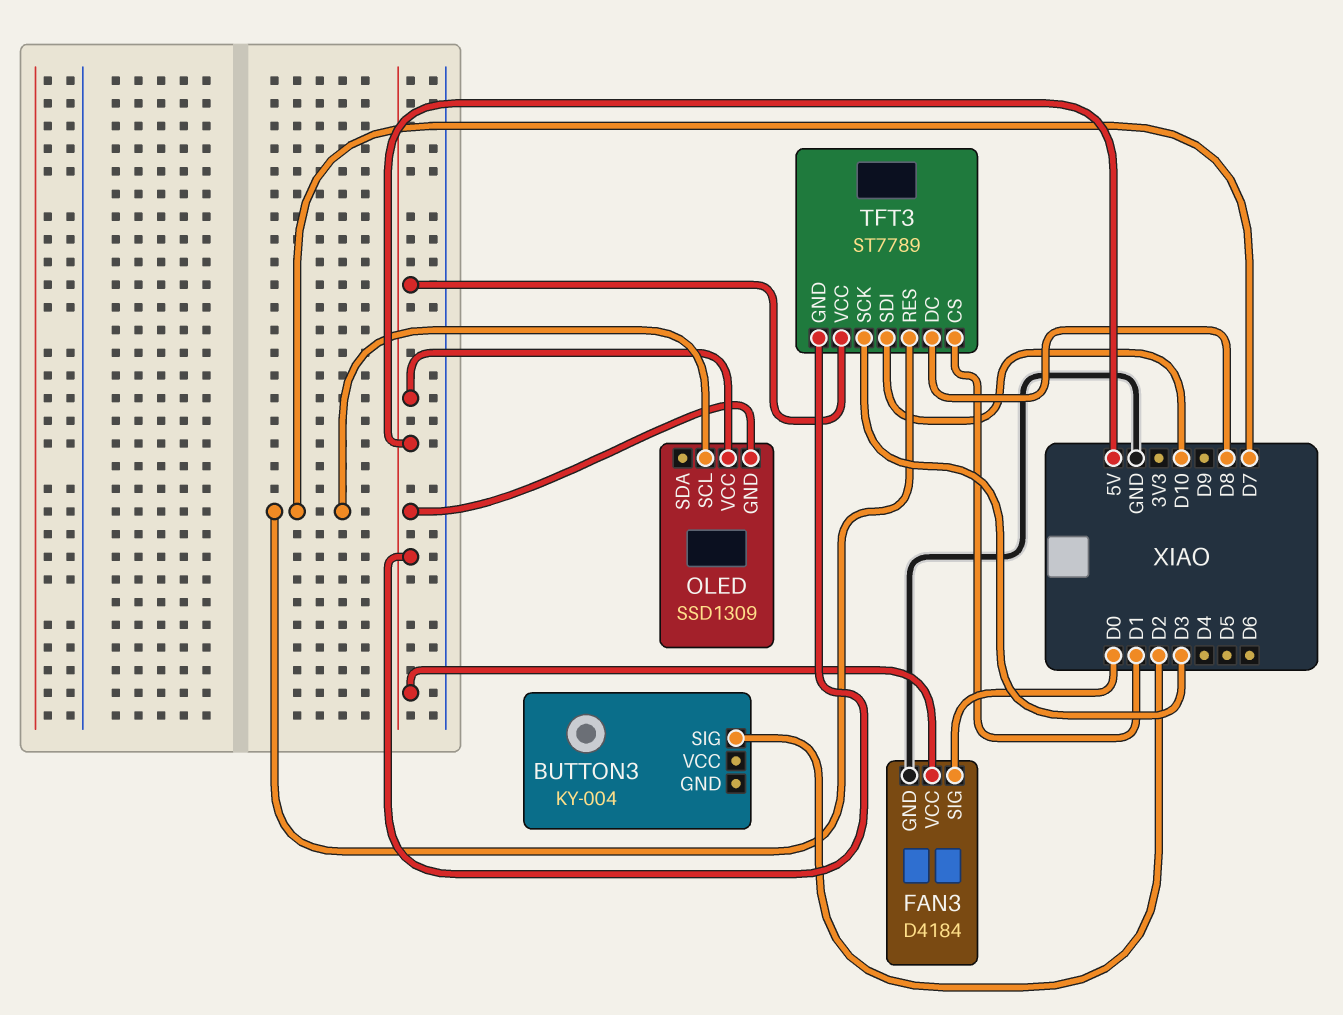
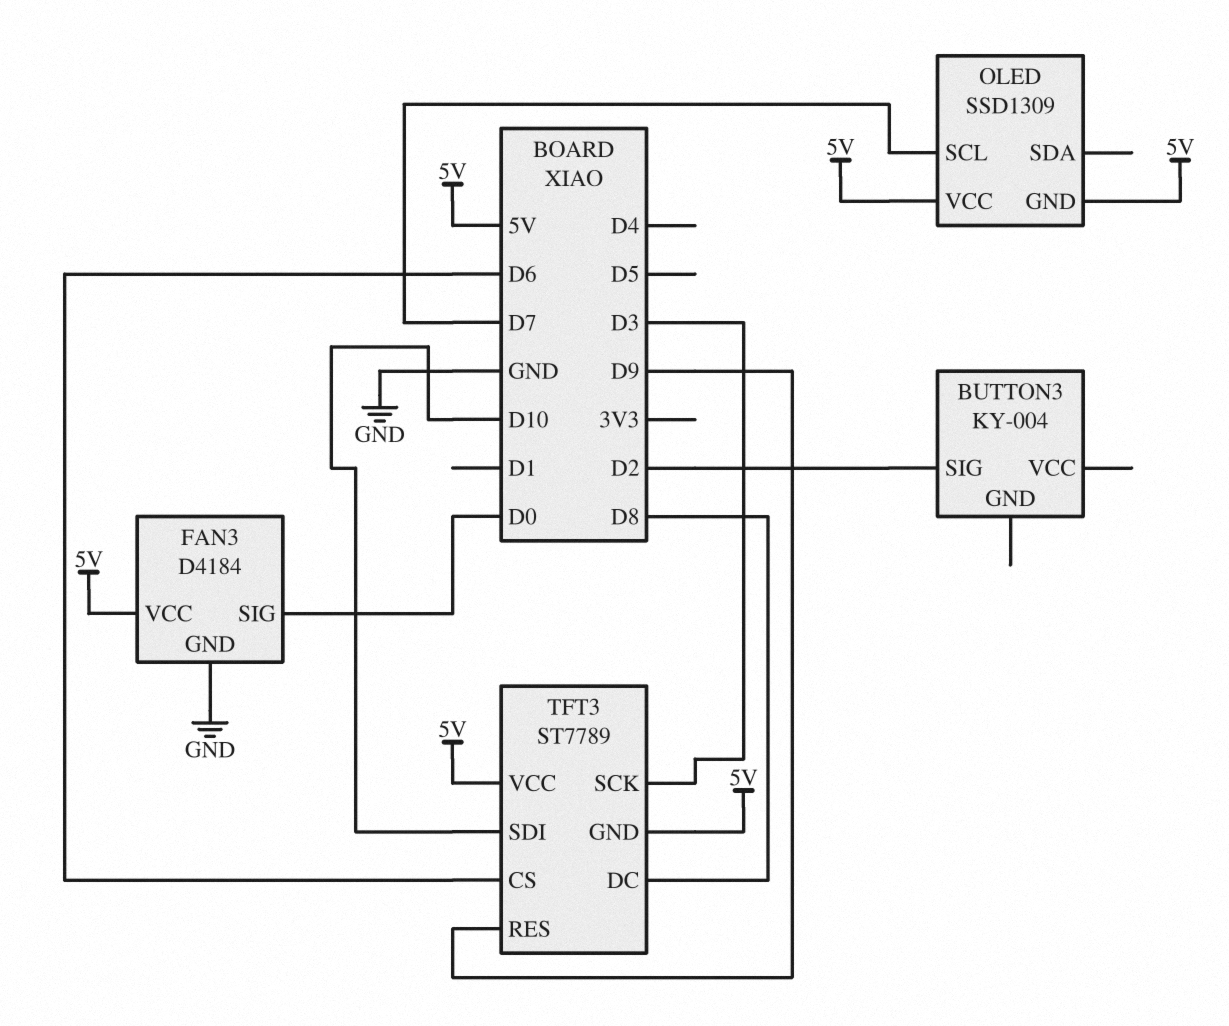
TFT3 pin CS: D1 -> D6
TFT3 pin RES: D7 -> D9

